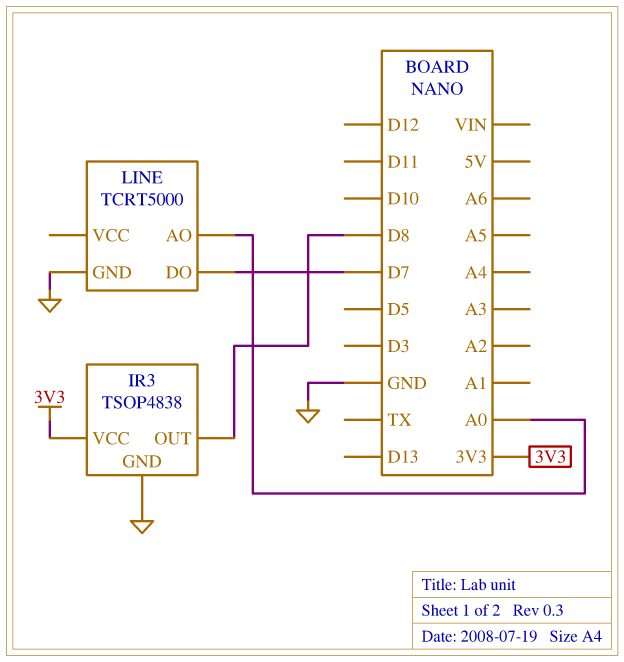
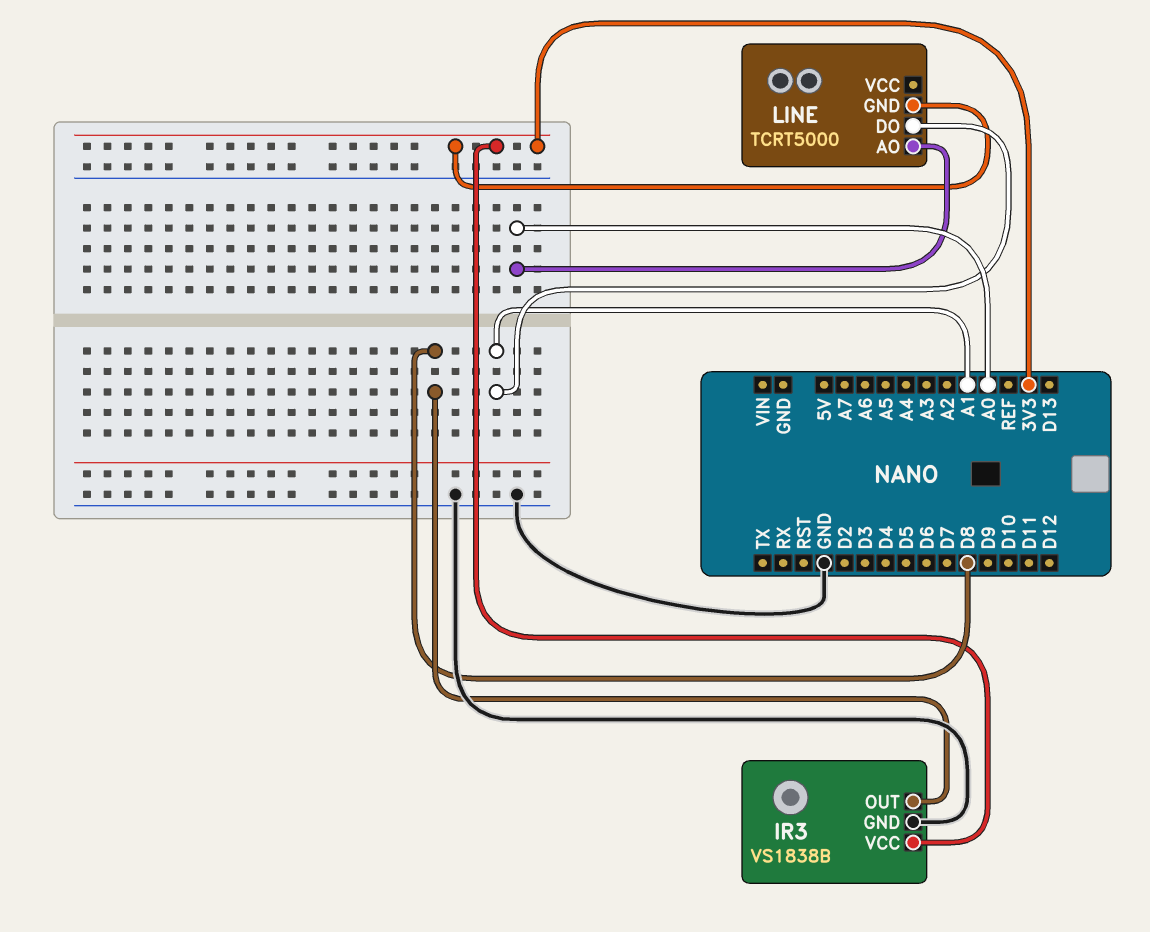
IR3: TSOP4838 -> VS1838B
LINE pin DO: D7 -> A1
LINE pin GND: GND -> 3V3

